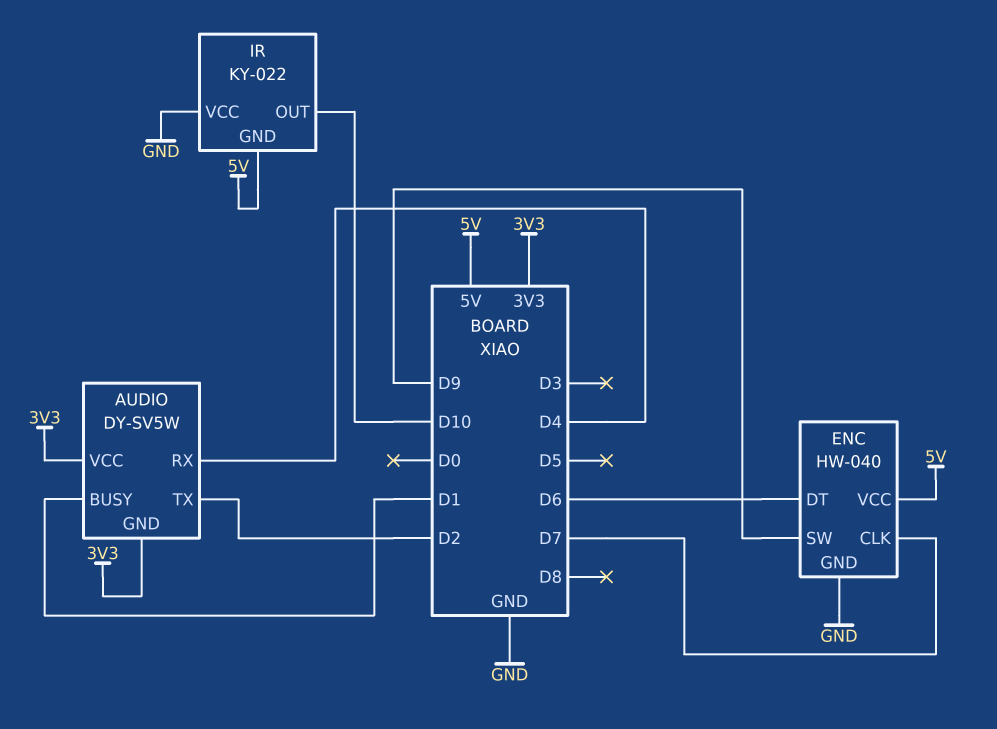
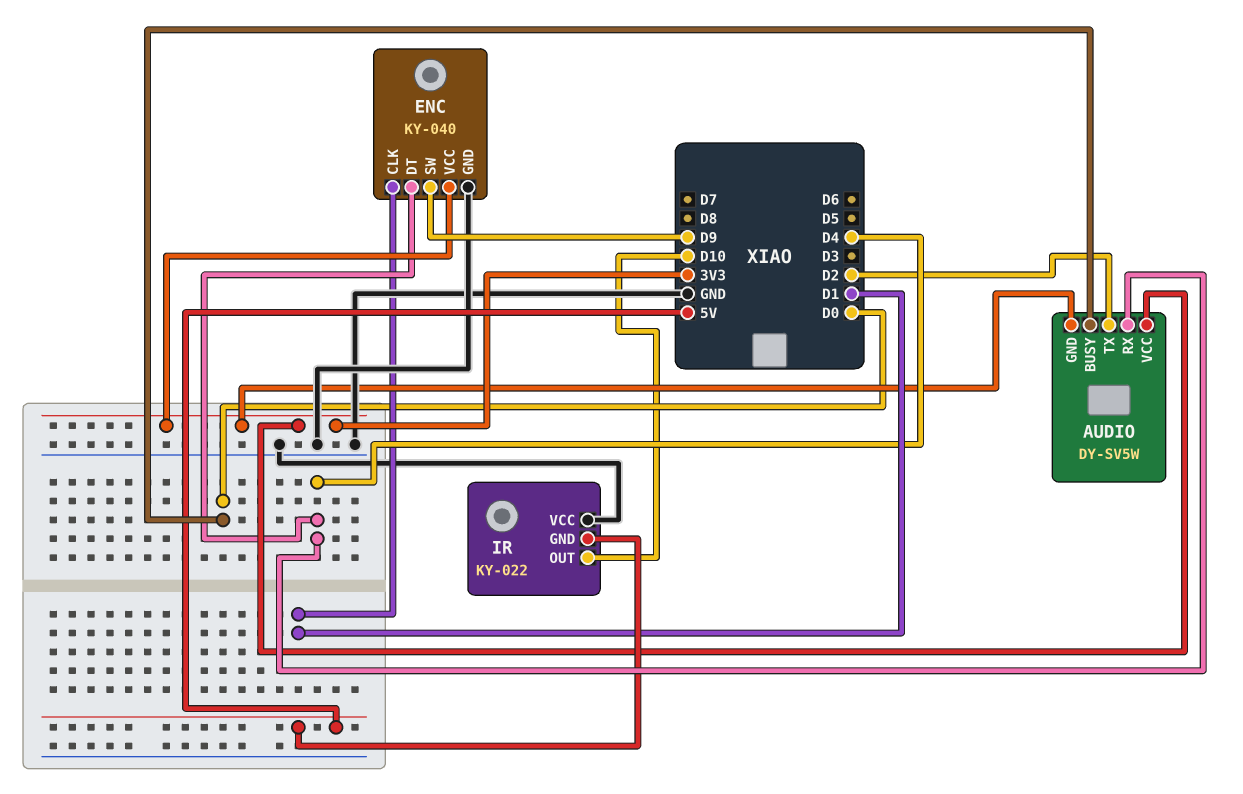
AUDIO pin BUSY: D1 -> D0
ENC: HW-040 -> KY-040
ENC pin CLK: D7 -> D1
ENC pin DT: D6 -> D4
ENC pin VCC: 5V -> 3V3

